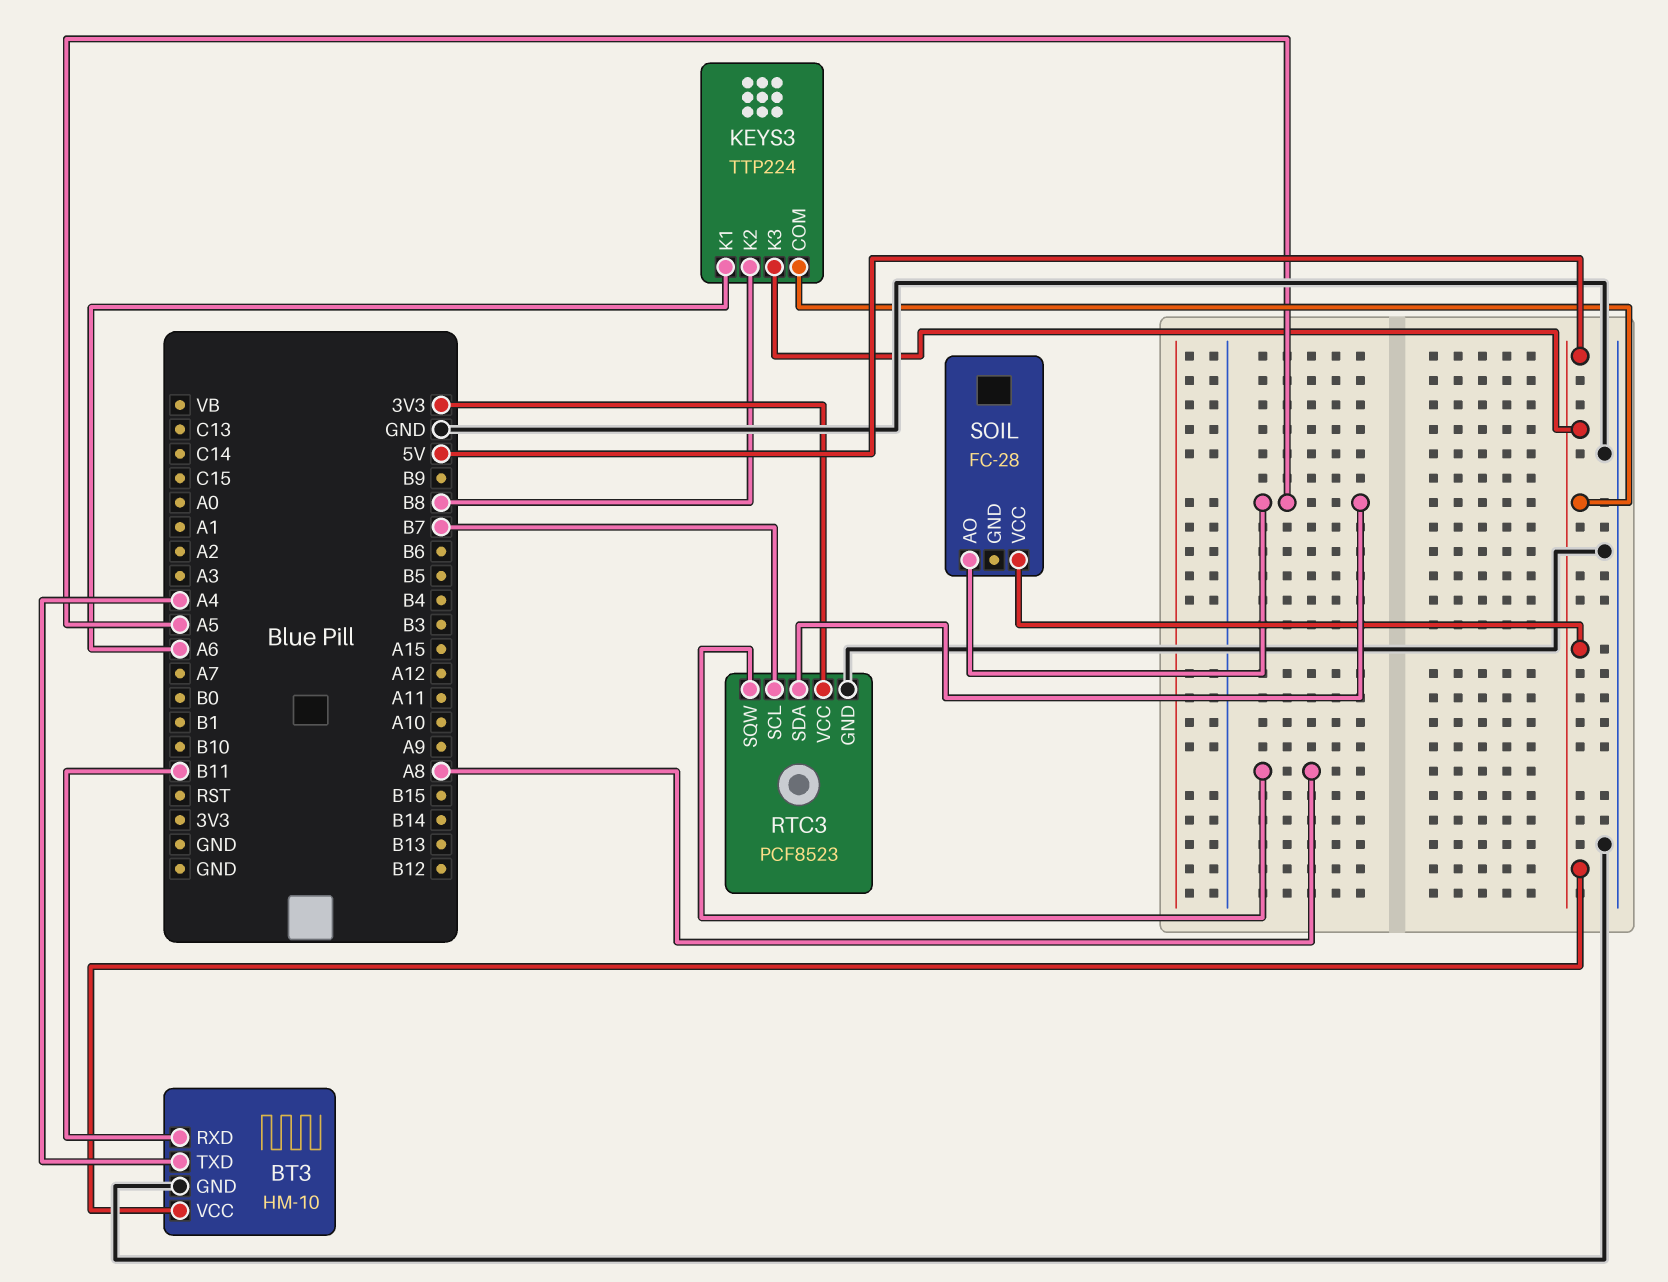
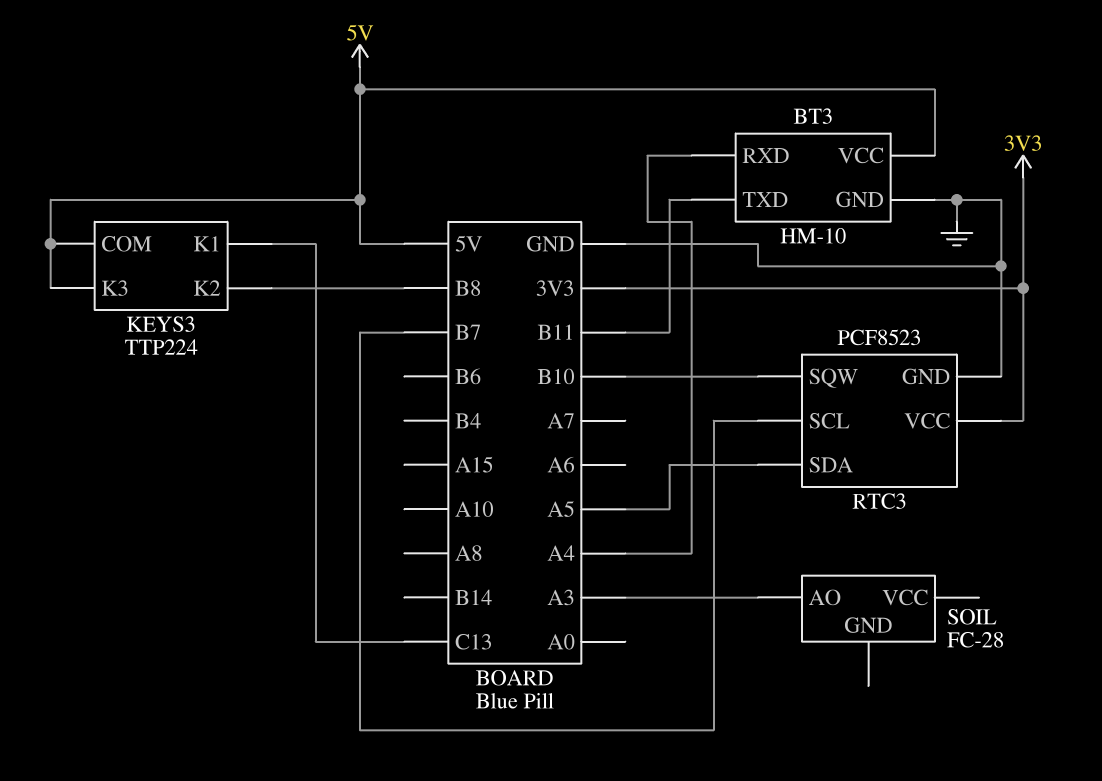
BT3 pin RXD: B11 -> A4
BT3 pin TXD: A4 -> B11
KEYS3 pin K1: A6 -> C13
RTC3 pin SQW: A8 -> B10
SOIL pin AO: A5 -> A3
SOIL pin VCC: 5V -> none

